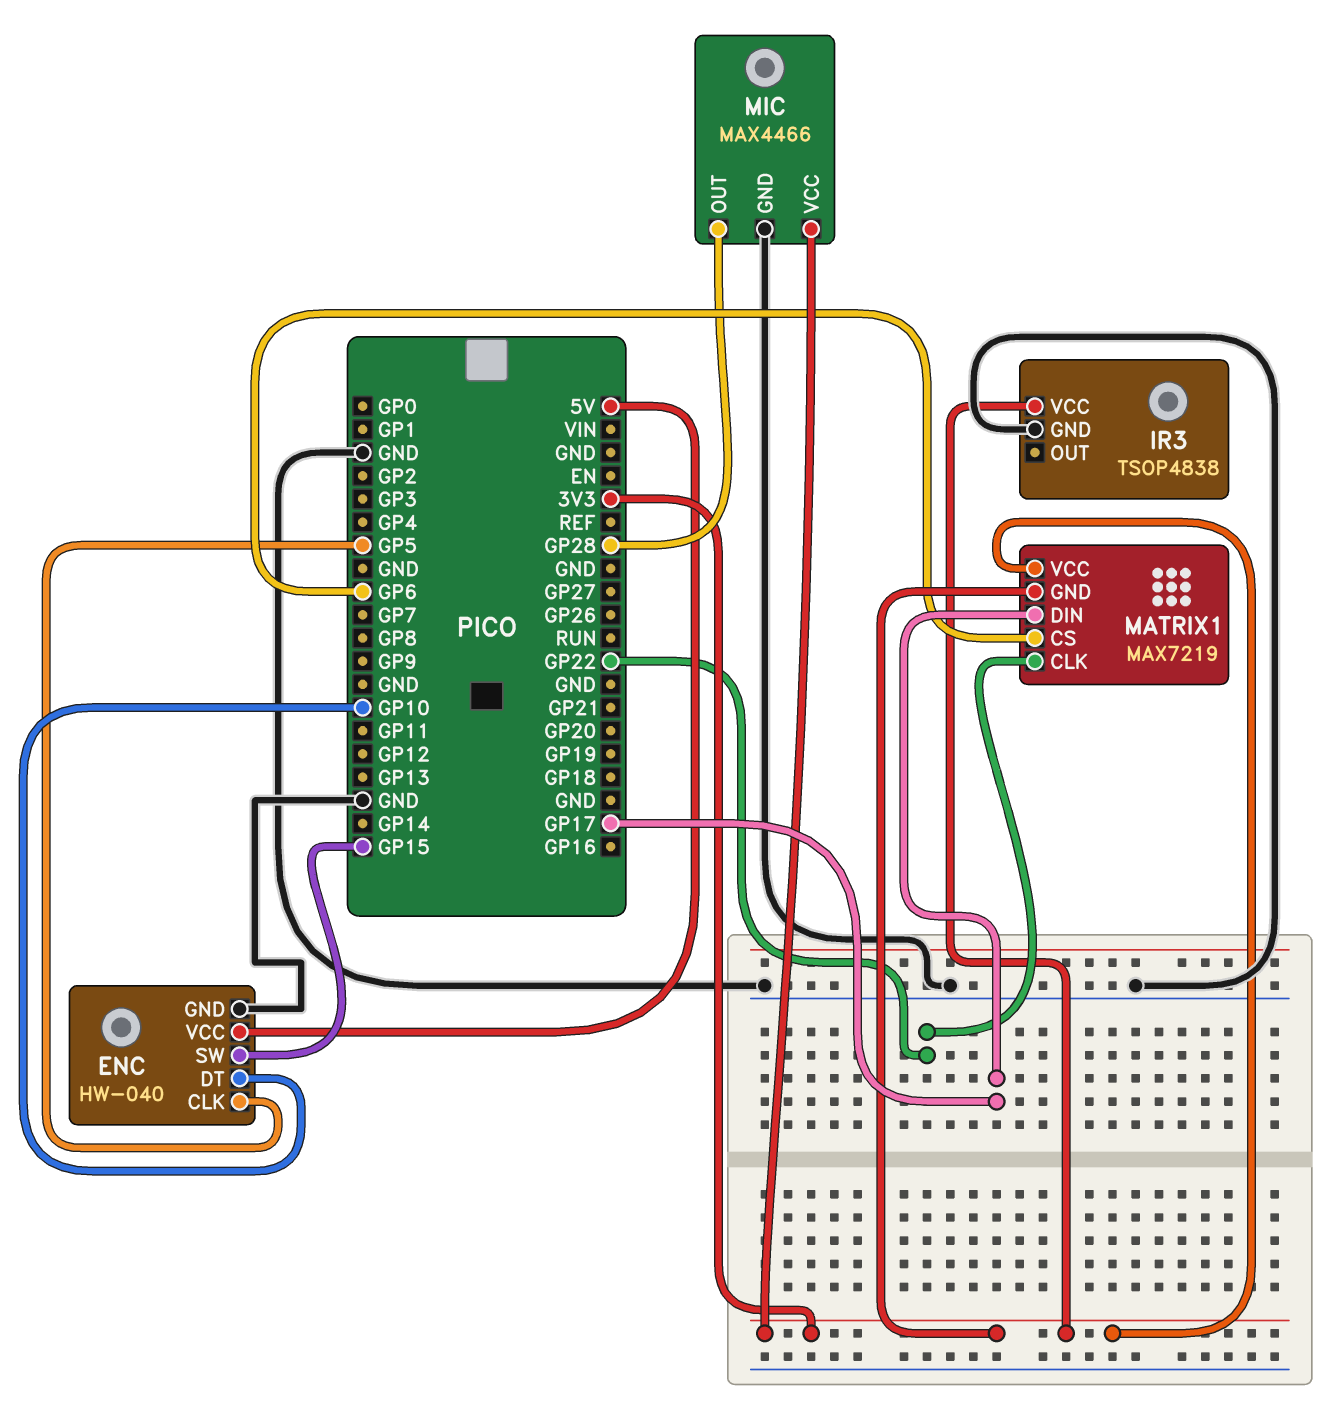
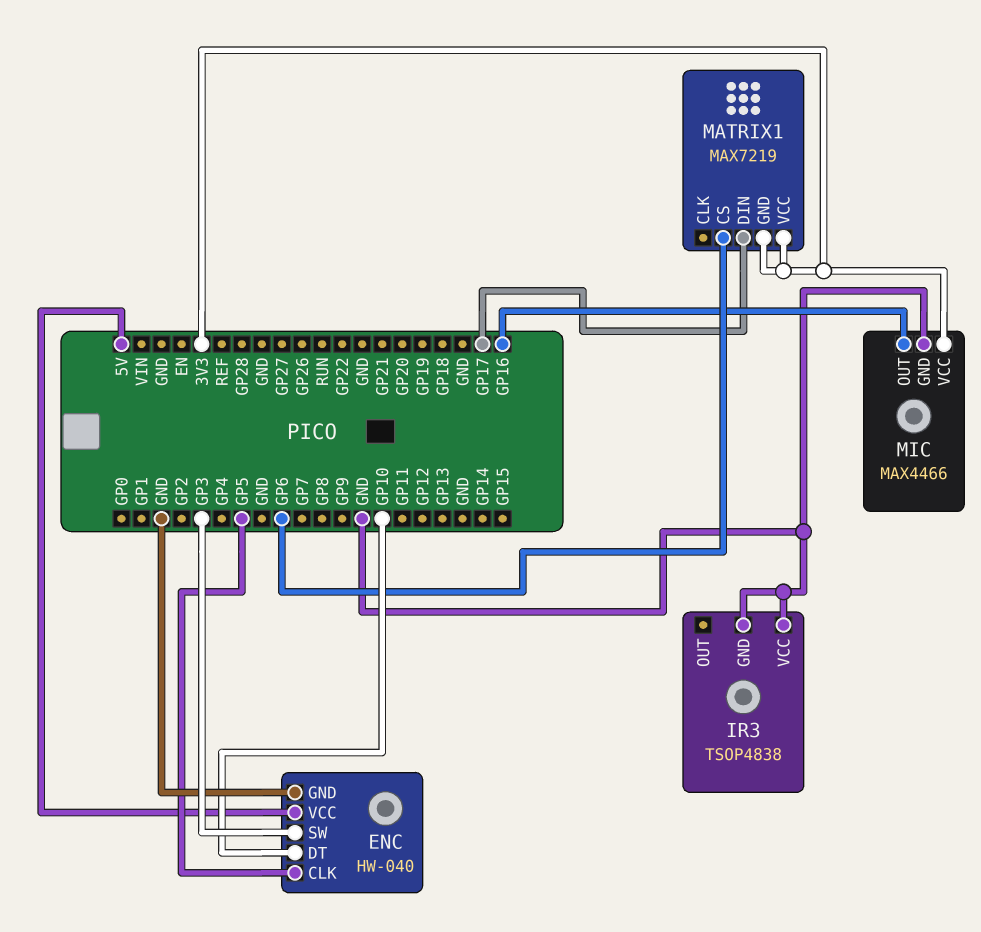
ENC pin SW: GP15 -> GP3
IR3 pin VCC: 3V3 -> GND
MATRIX1 pin CLK: GP22 -> none
MIC pin OUT: GP28 -> GP16

